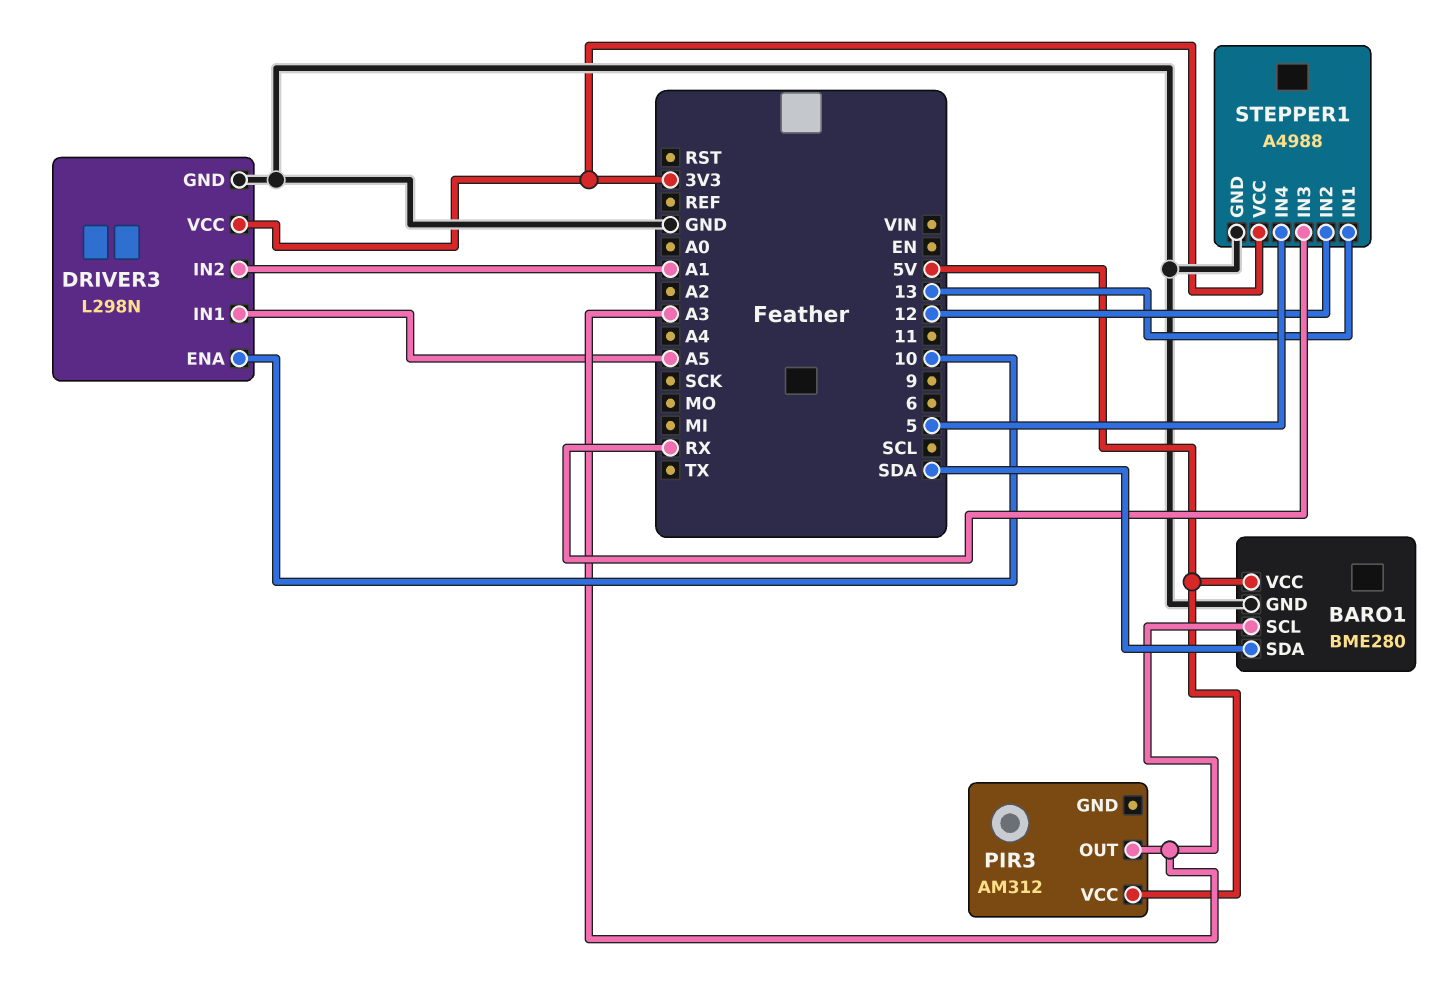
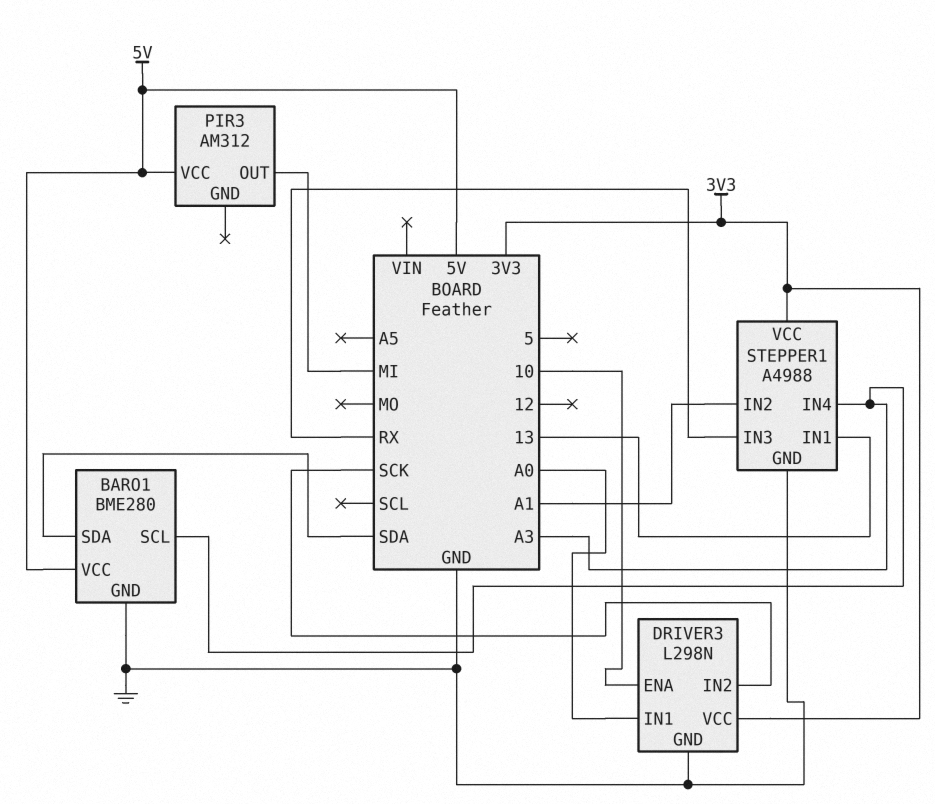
DRIVER3 pin IN1: A5 -> A0
DRIVER3 pin IN2: A1 -> SCK
PIR3 pin OUT: A3 -> MI
STEPPER1 pin IN2: 12 -> A1
STEPPER1 pin IN4: 5 -> A3

